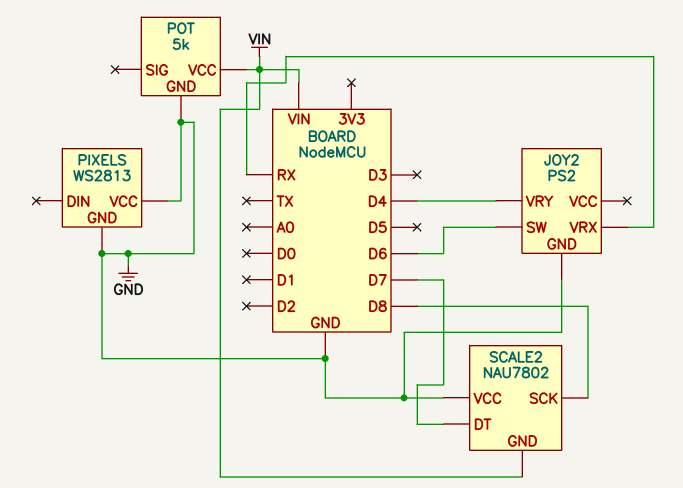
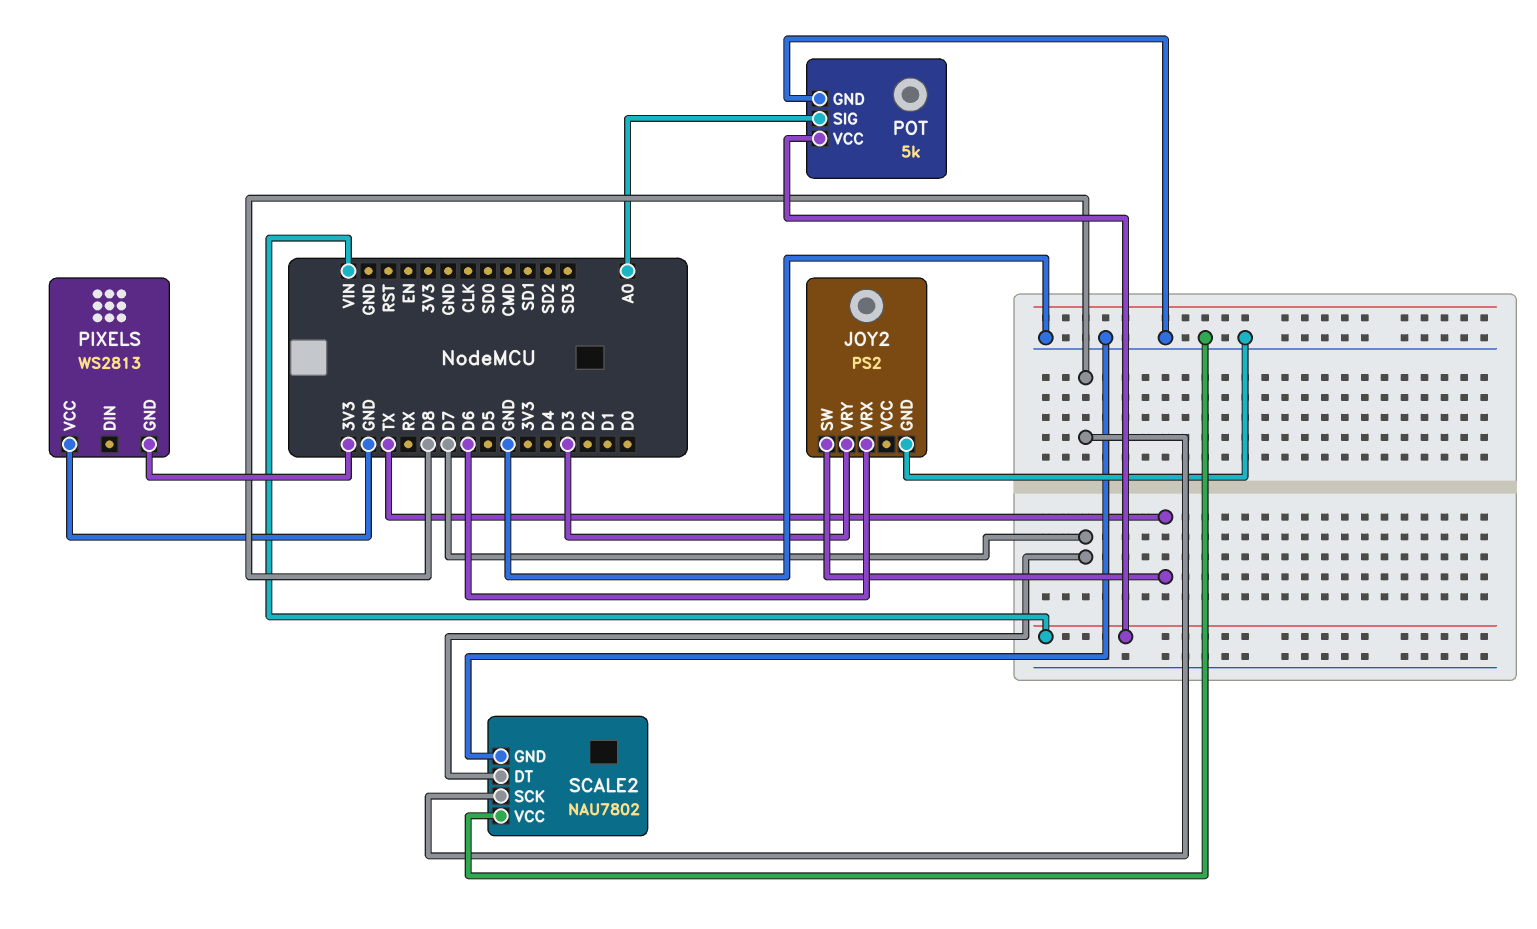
JOY2 pin SW: D6 -> TX
JOY2 pin VRX: RX -> D6
JOY2 pin VRY: D4 -> D3
PIXELS pin GND: GND -> 3V3
POT pin SIG: none -> A0
SCALE2 pin GND: VIN -> GND

